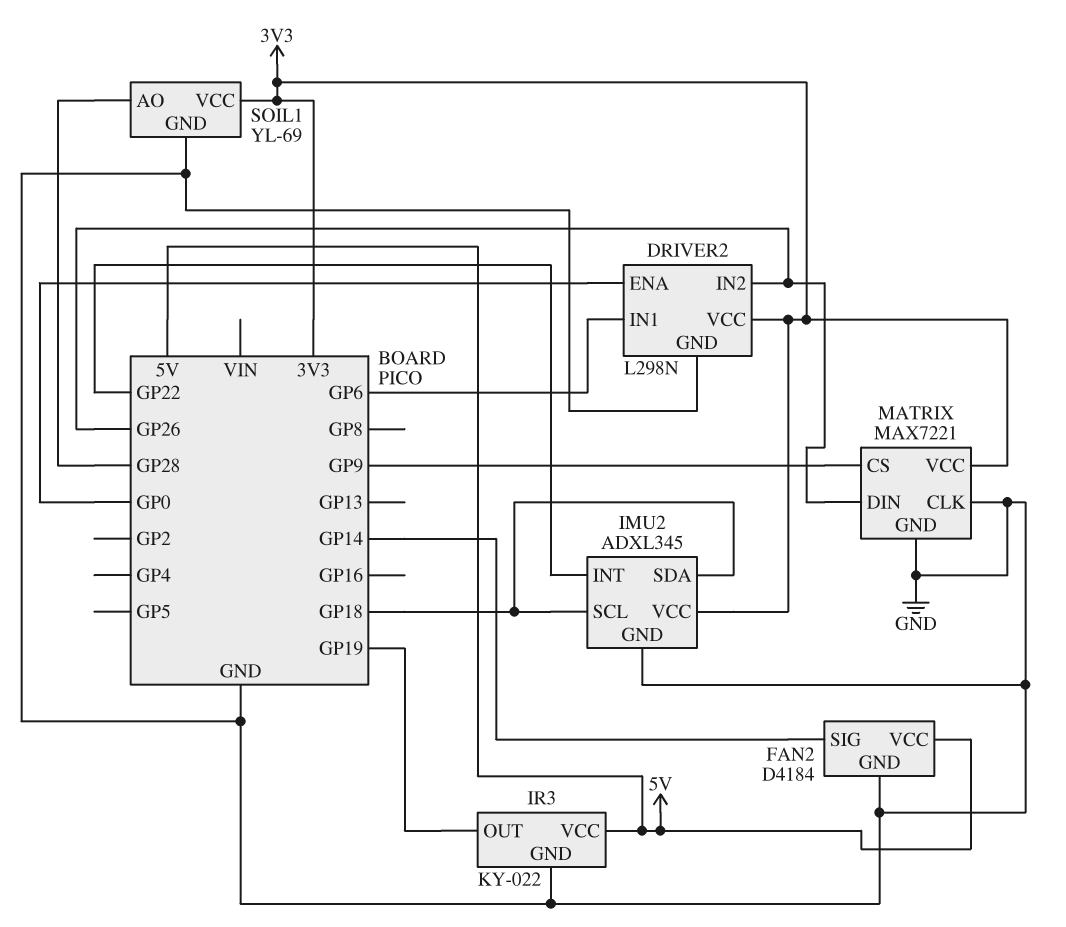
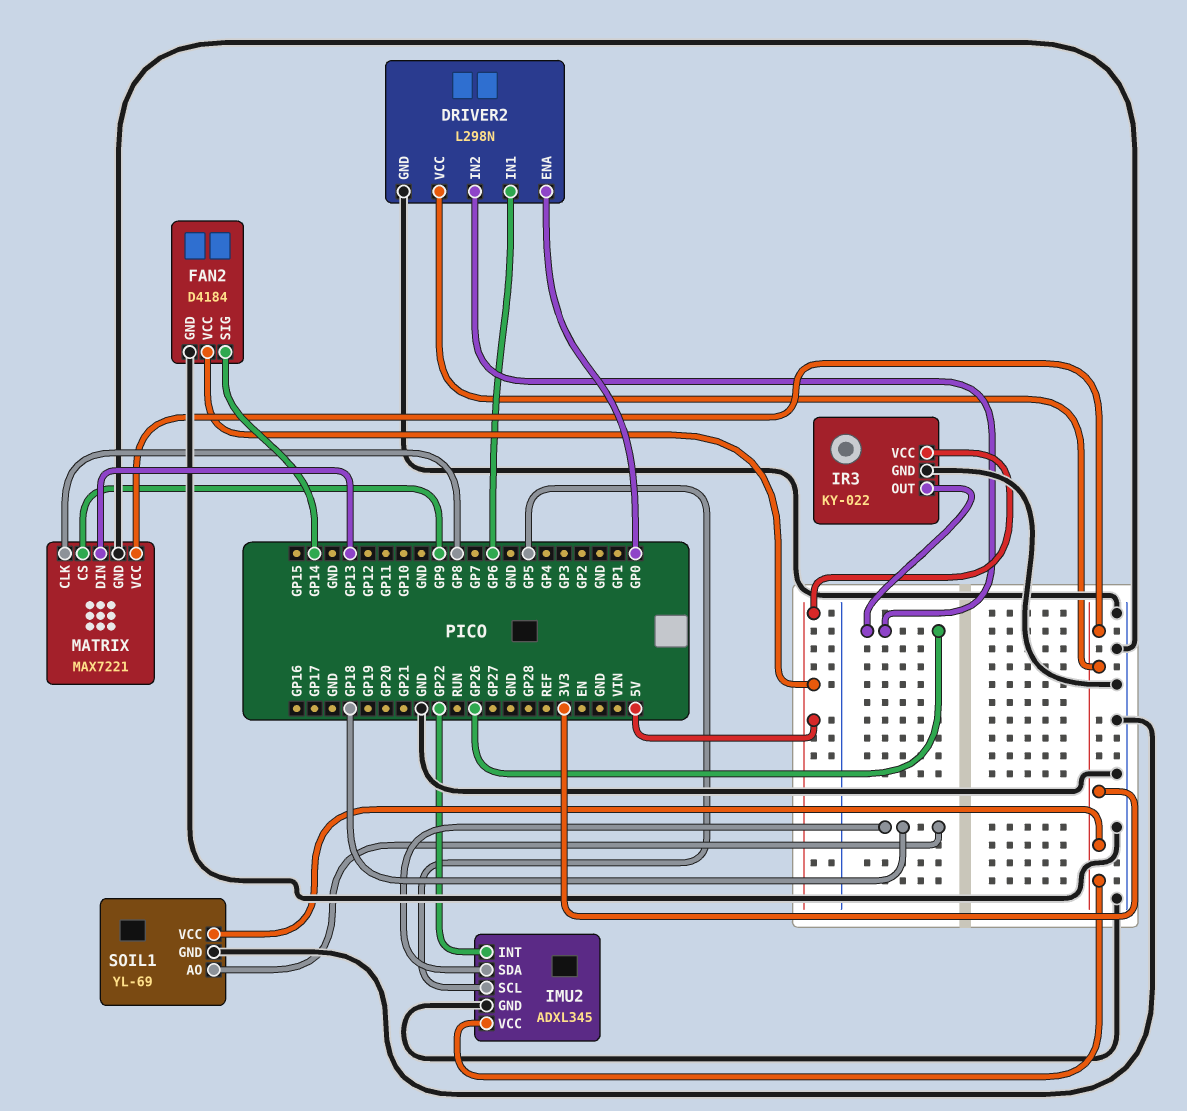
IMU2 pin SCL: GP18 -> GP5
IR3 pin OUT: GP19 -> GP26
MATRIX pin CLK: GND -> GP8
MATRIX pin DIN: GP26 -> GP13
SOIL1 pin AO: GP28 -> GP18

